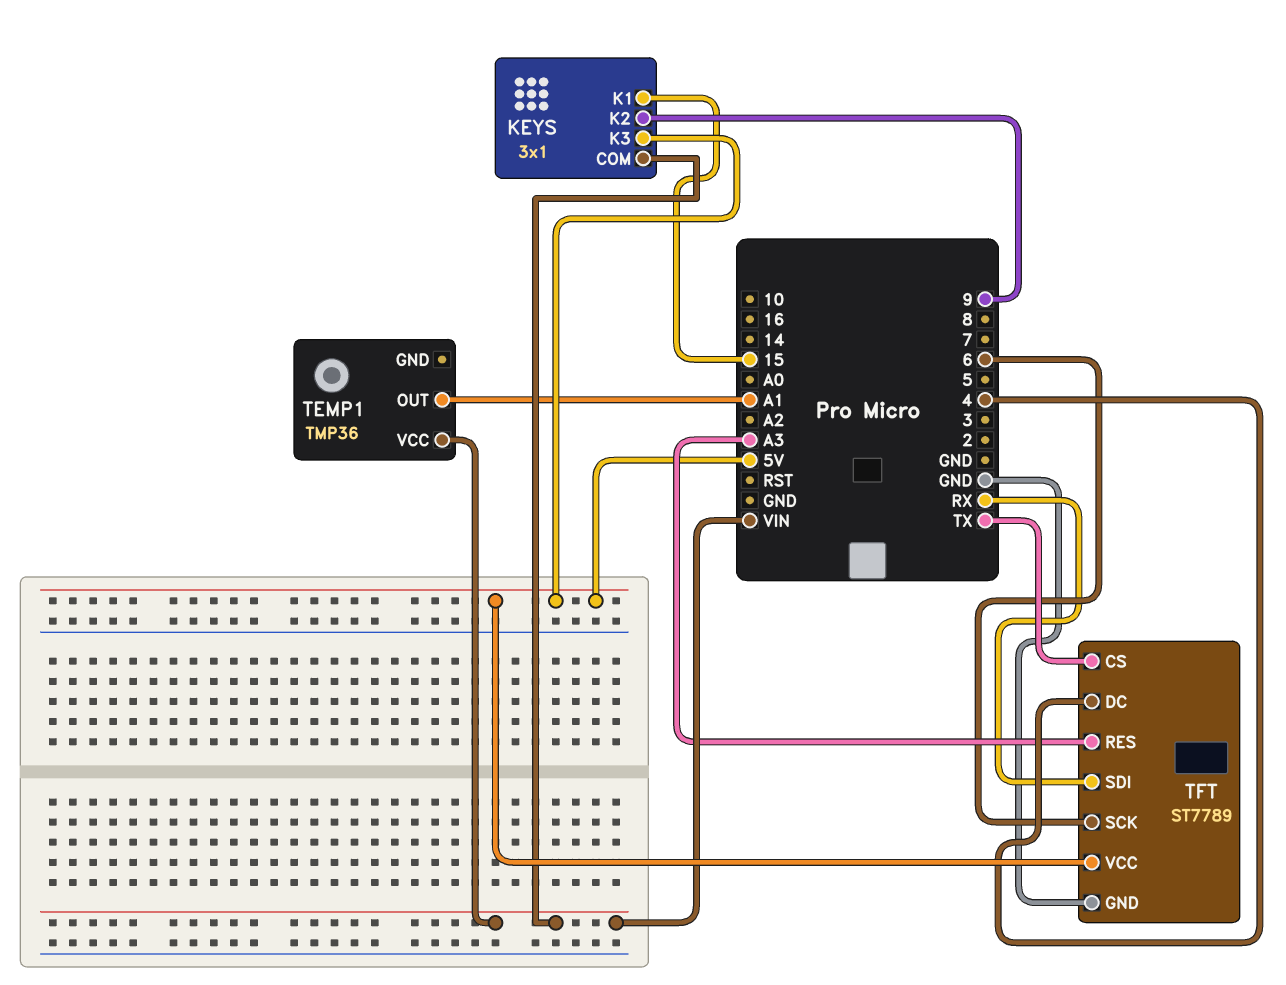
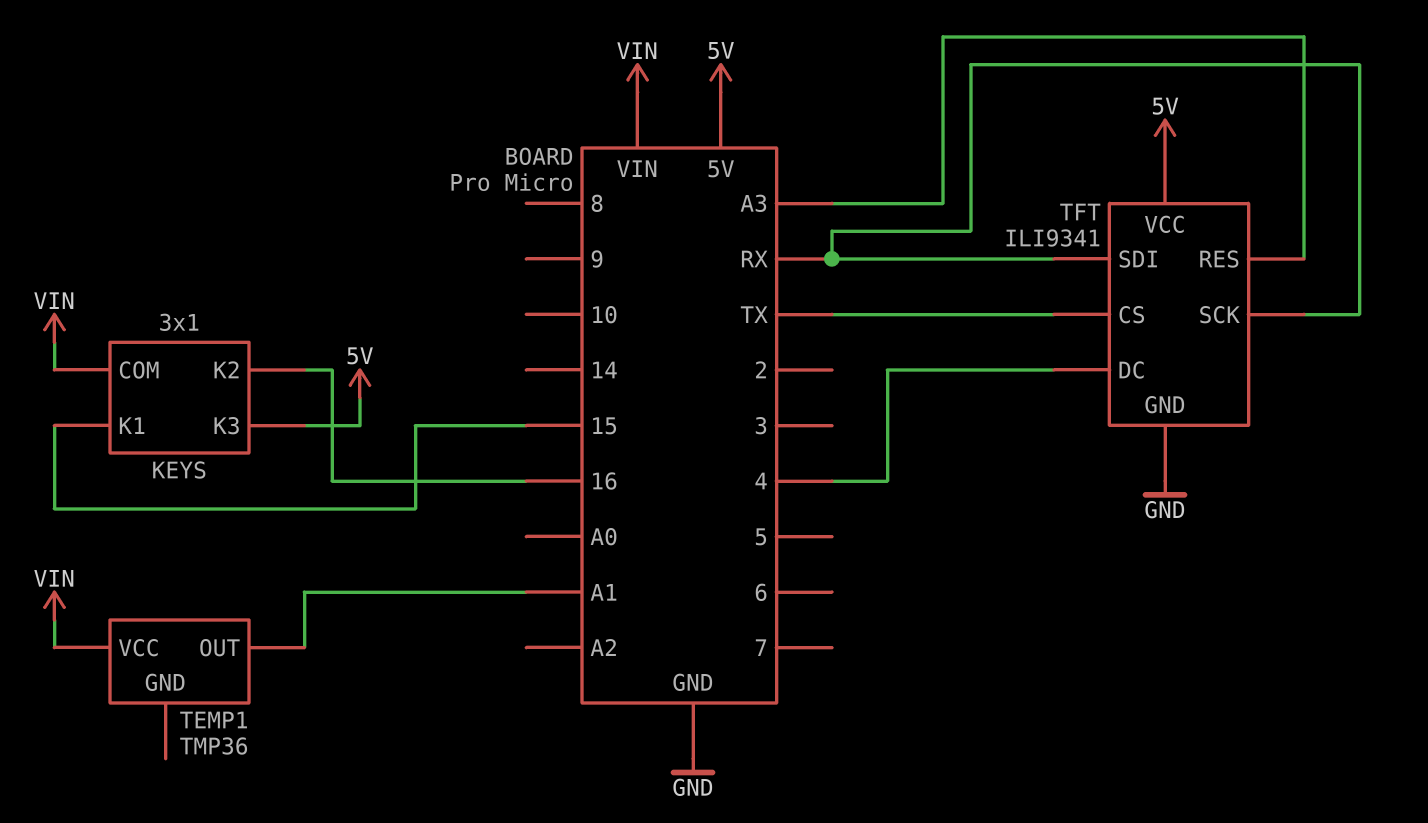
KEYS pin K2: 9 -> 16
TFT: ST7789 -> ILI9341
TFT pin SCK: 6 -> RX

